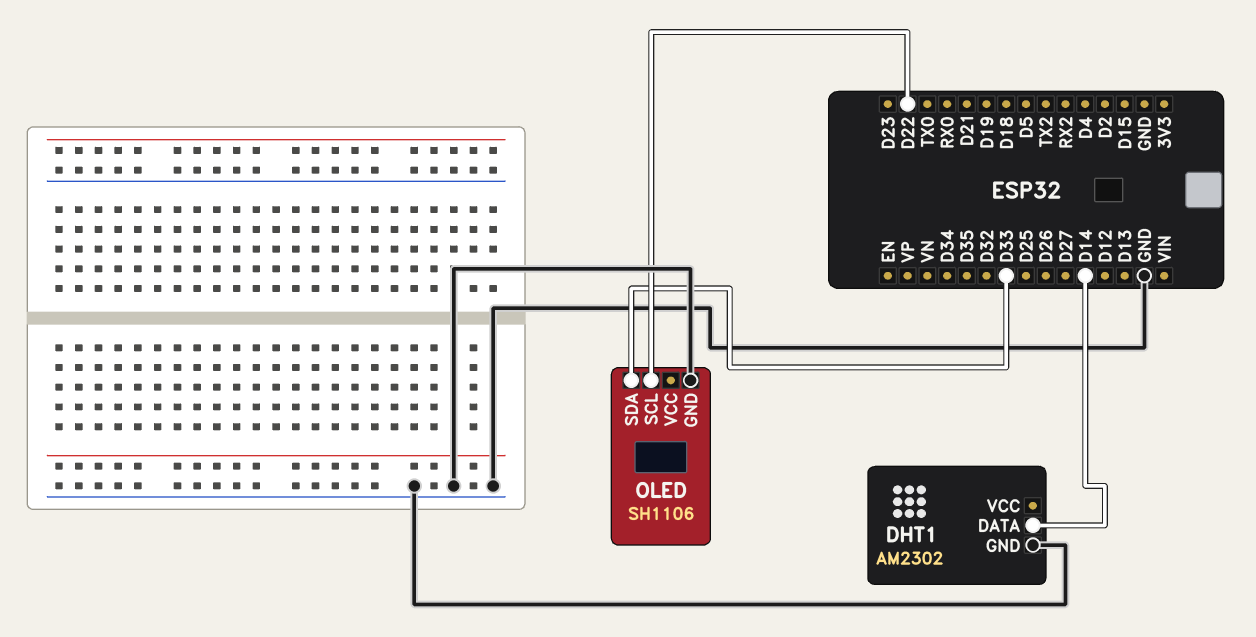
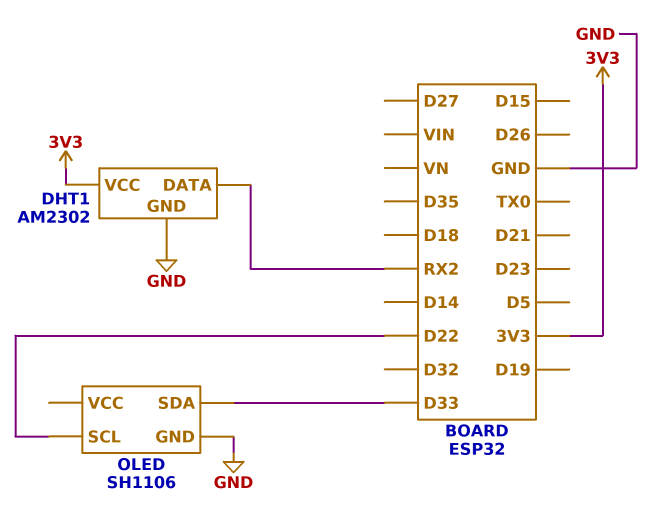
DHT1 pin DATA: D14 -> RX2
DHT1 pin VCC: none -> 3V3

